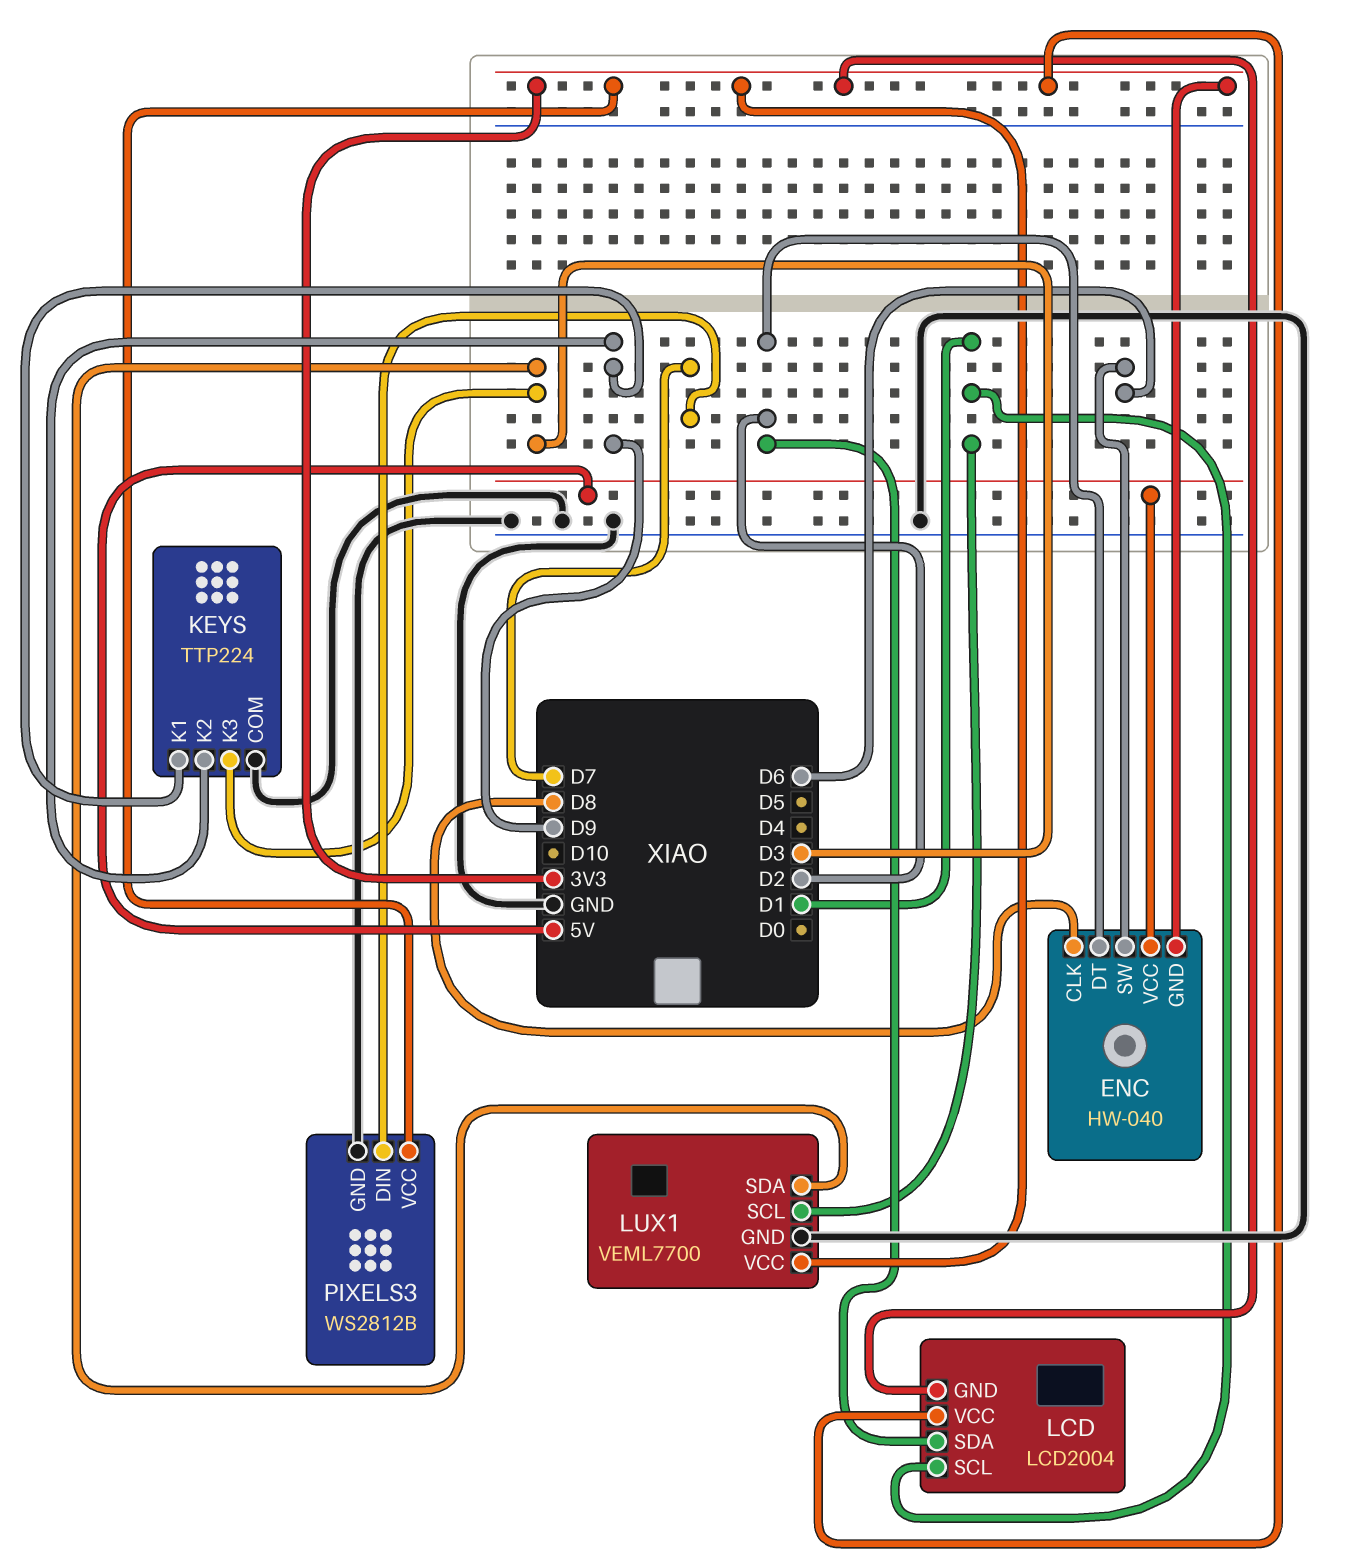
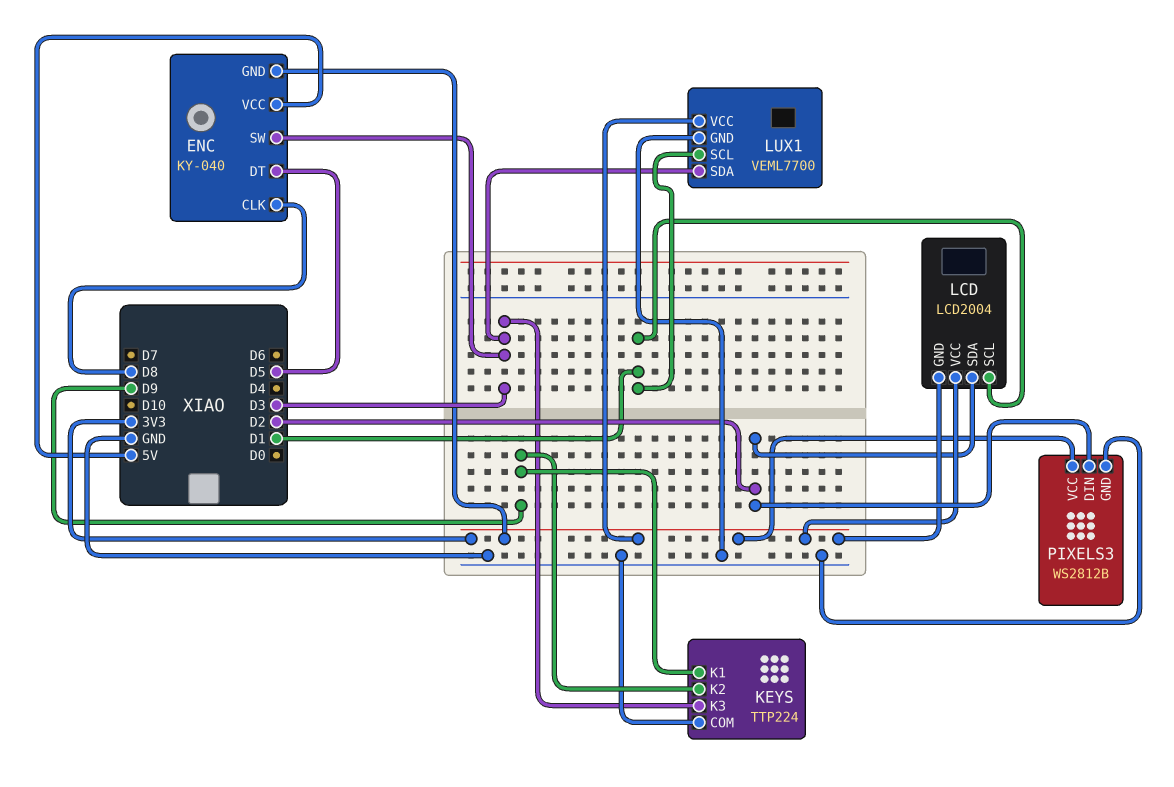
ENC: HW-040 -> KY-040
ENC pin DT: D2 -> D5
ENC pin SW: D6 -> D3
PIXELS3 pin DIN: D7 -> D2

